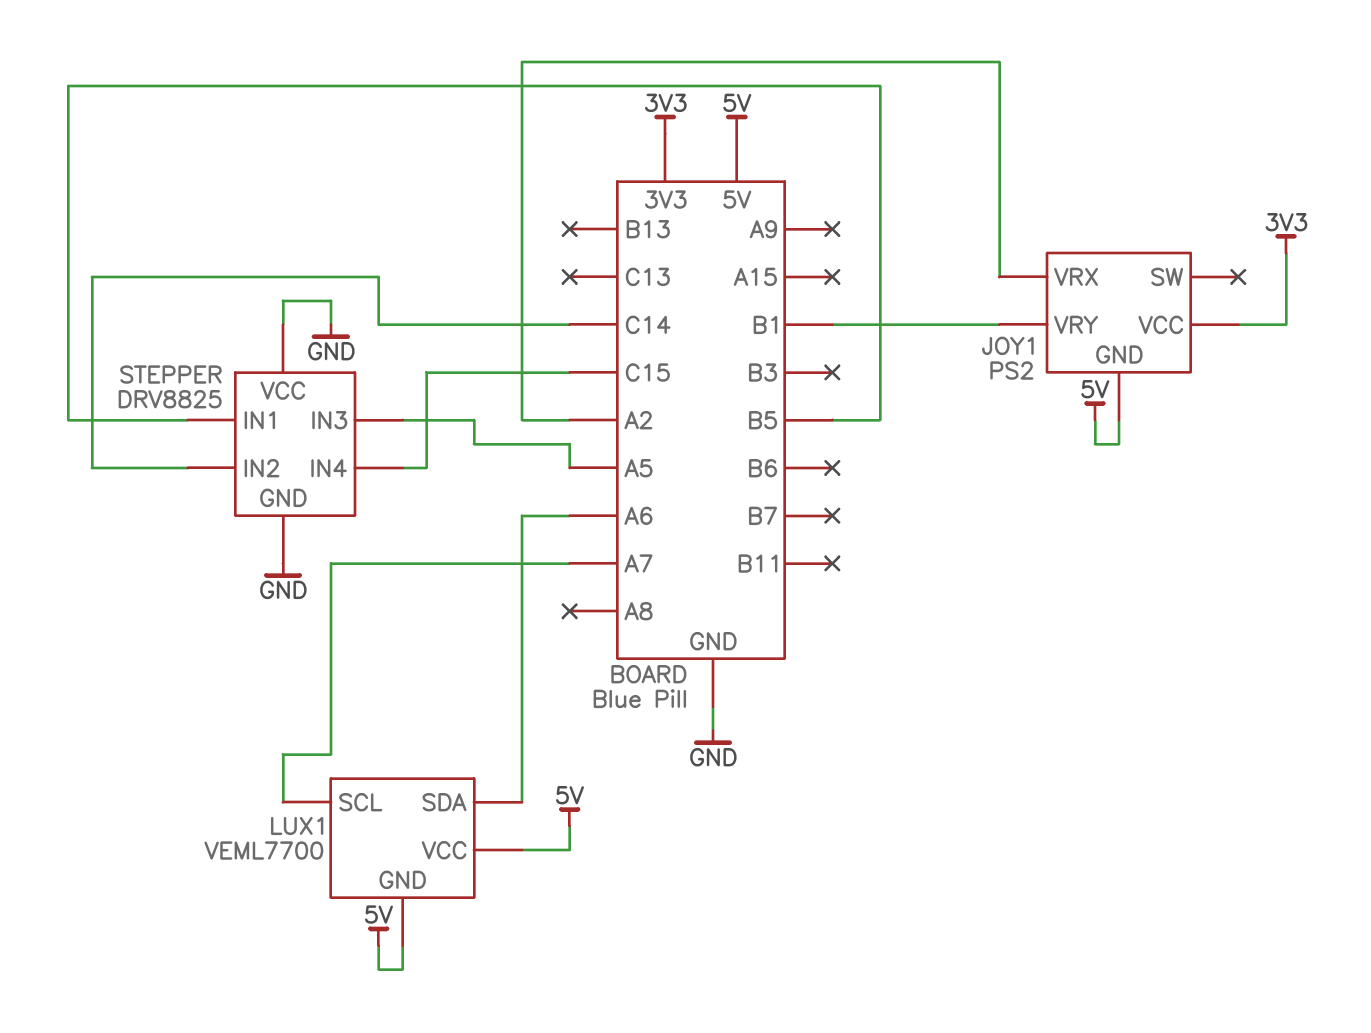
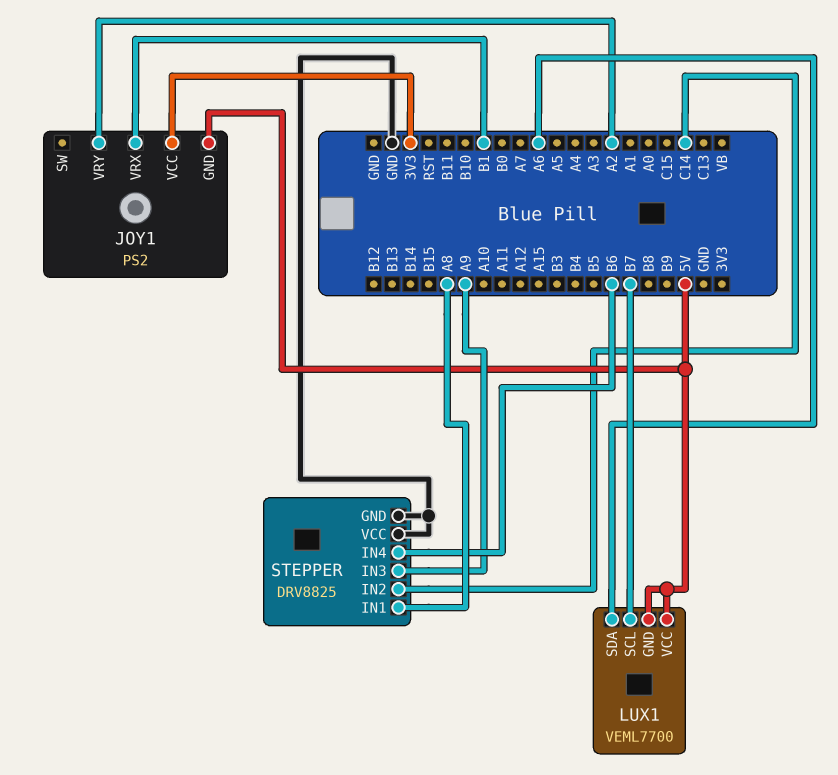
JOY1 pin VRX: A2 -> B1
JOY1 pin VRY: B1 -> A2
LUX1 pin SCL: A7 -> B7
STEPPER pin IN1: B5 -> A8
STEPPER pin IN3: A5 -> A9
STEPPER pin IN4: C15 -> B6

